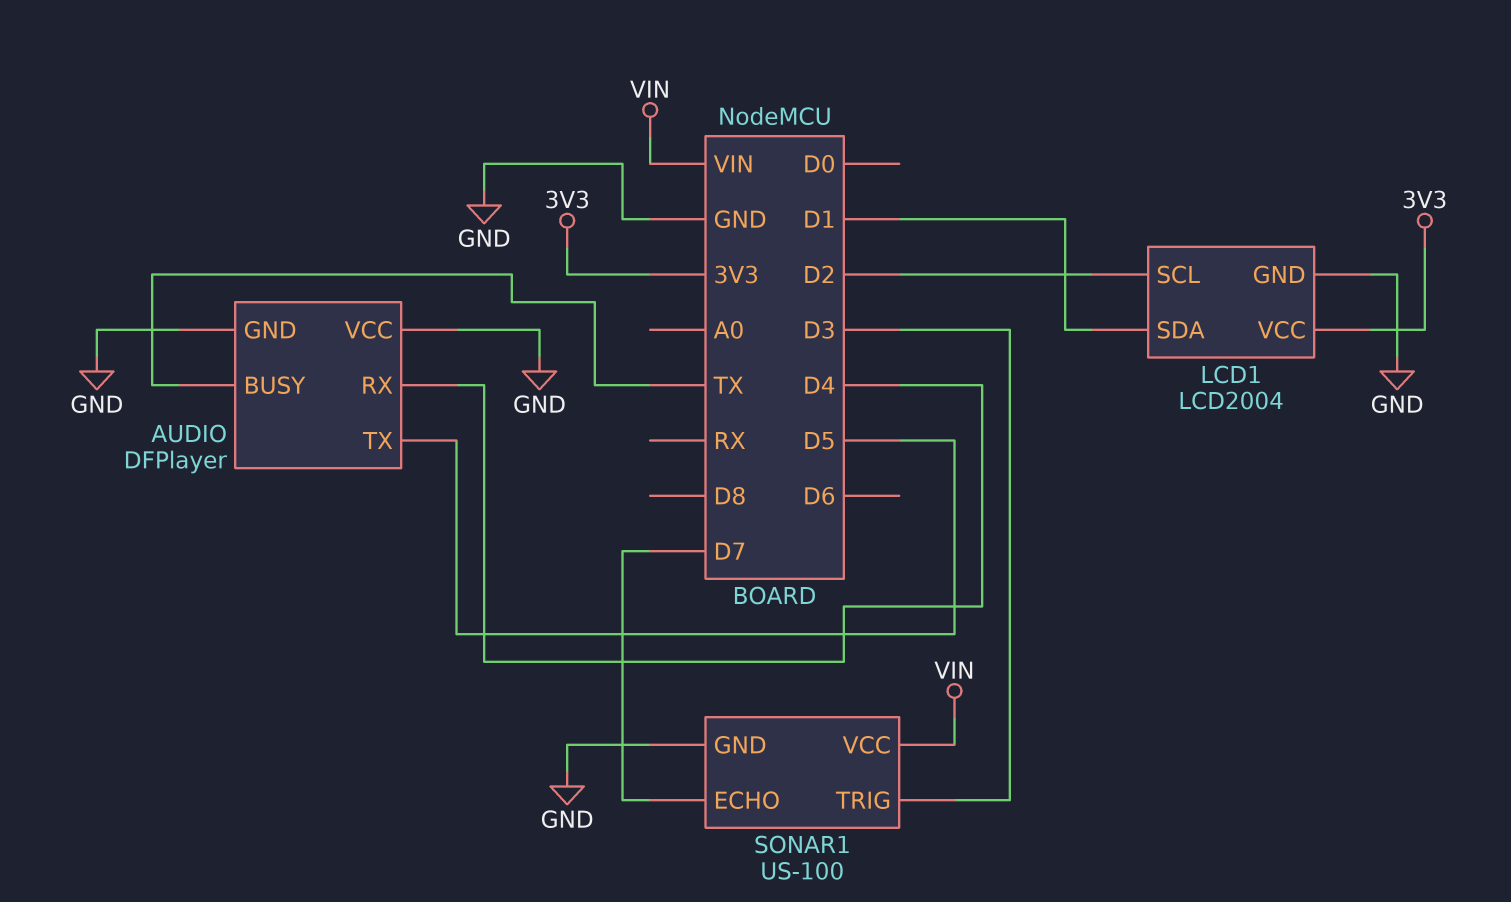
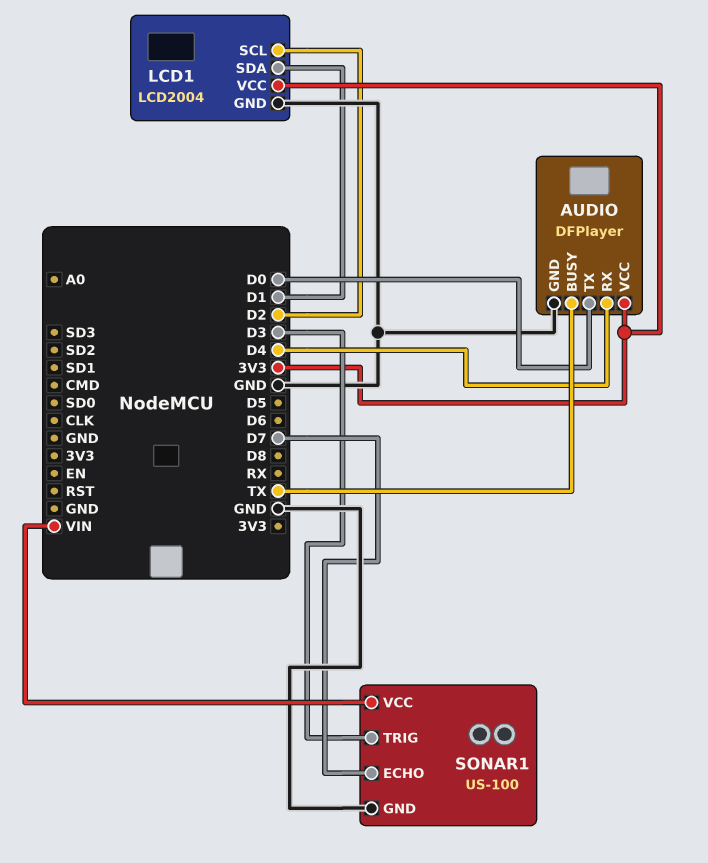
AUDIO pin TX: D5 -> D0
AUDIO pin VCC: GND -> 3V3

